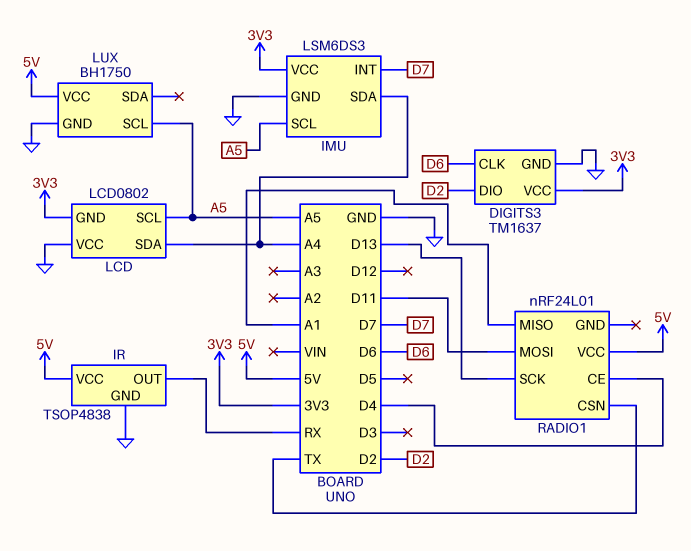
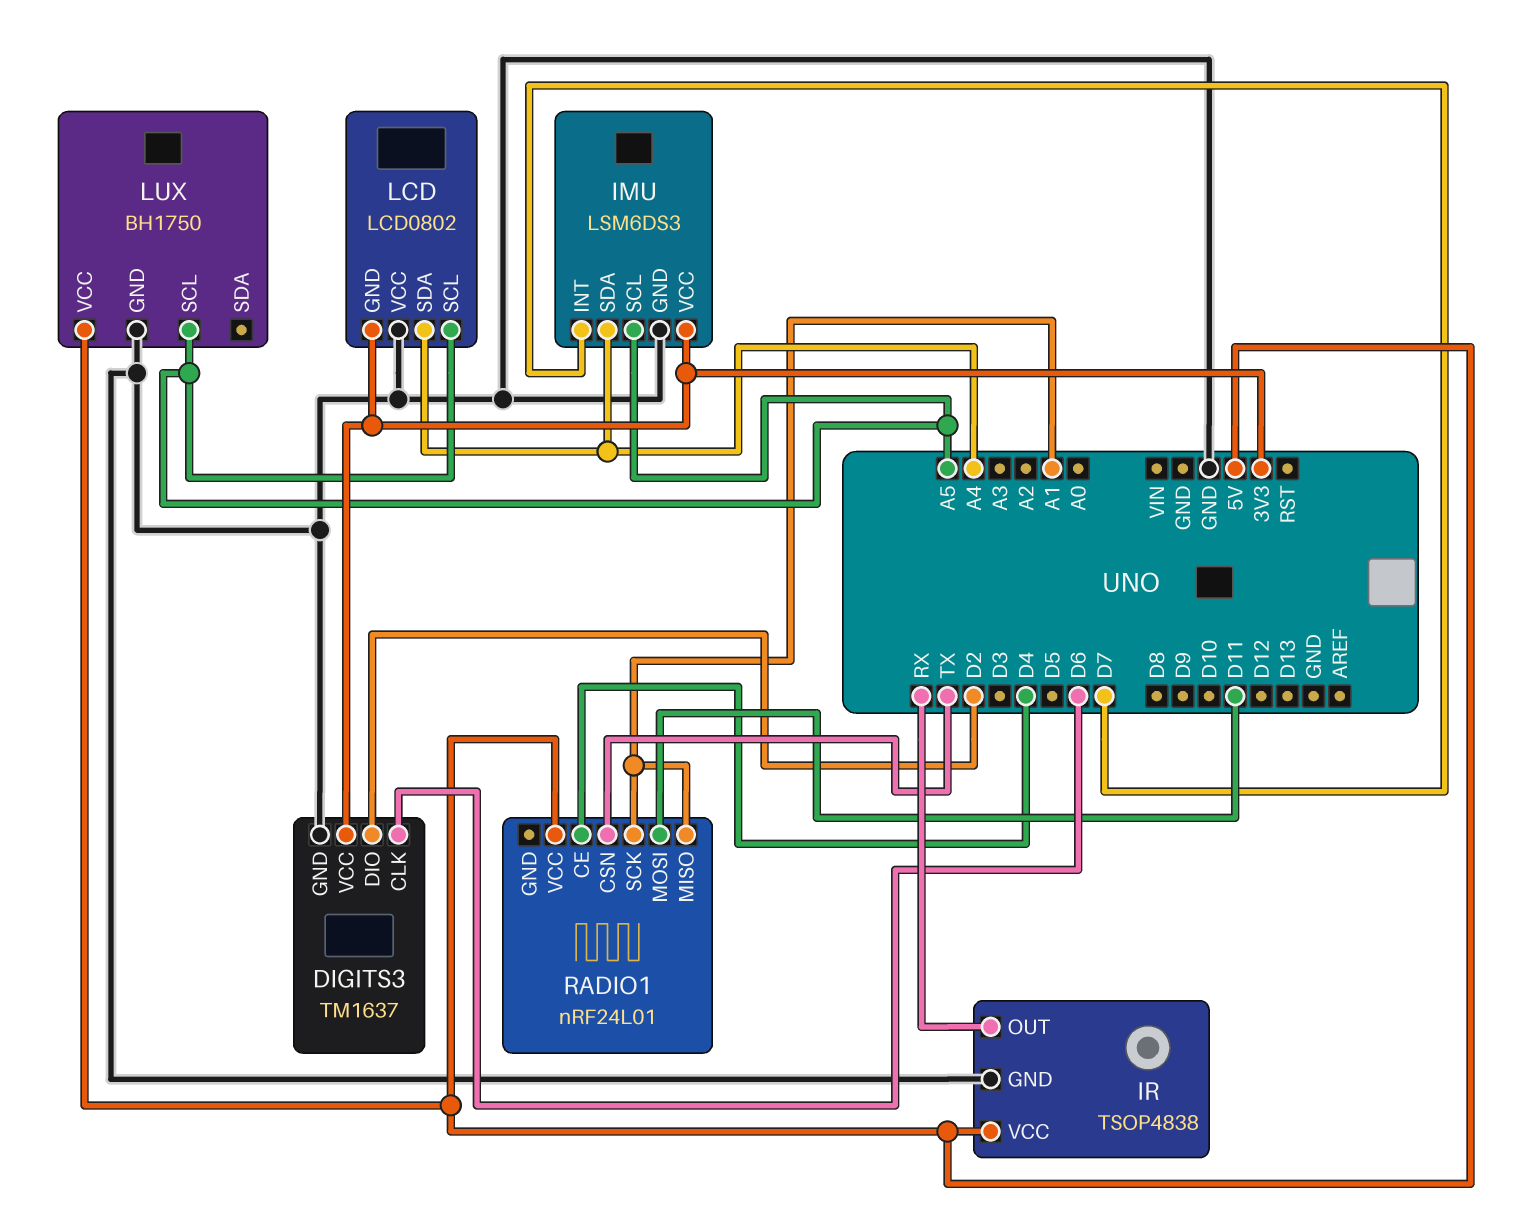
RADIO1 pin SCK: D13 -> A1

